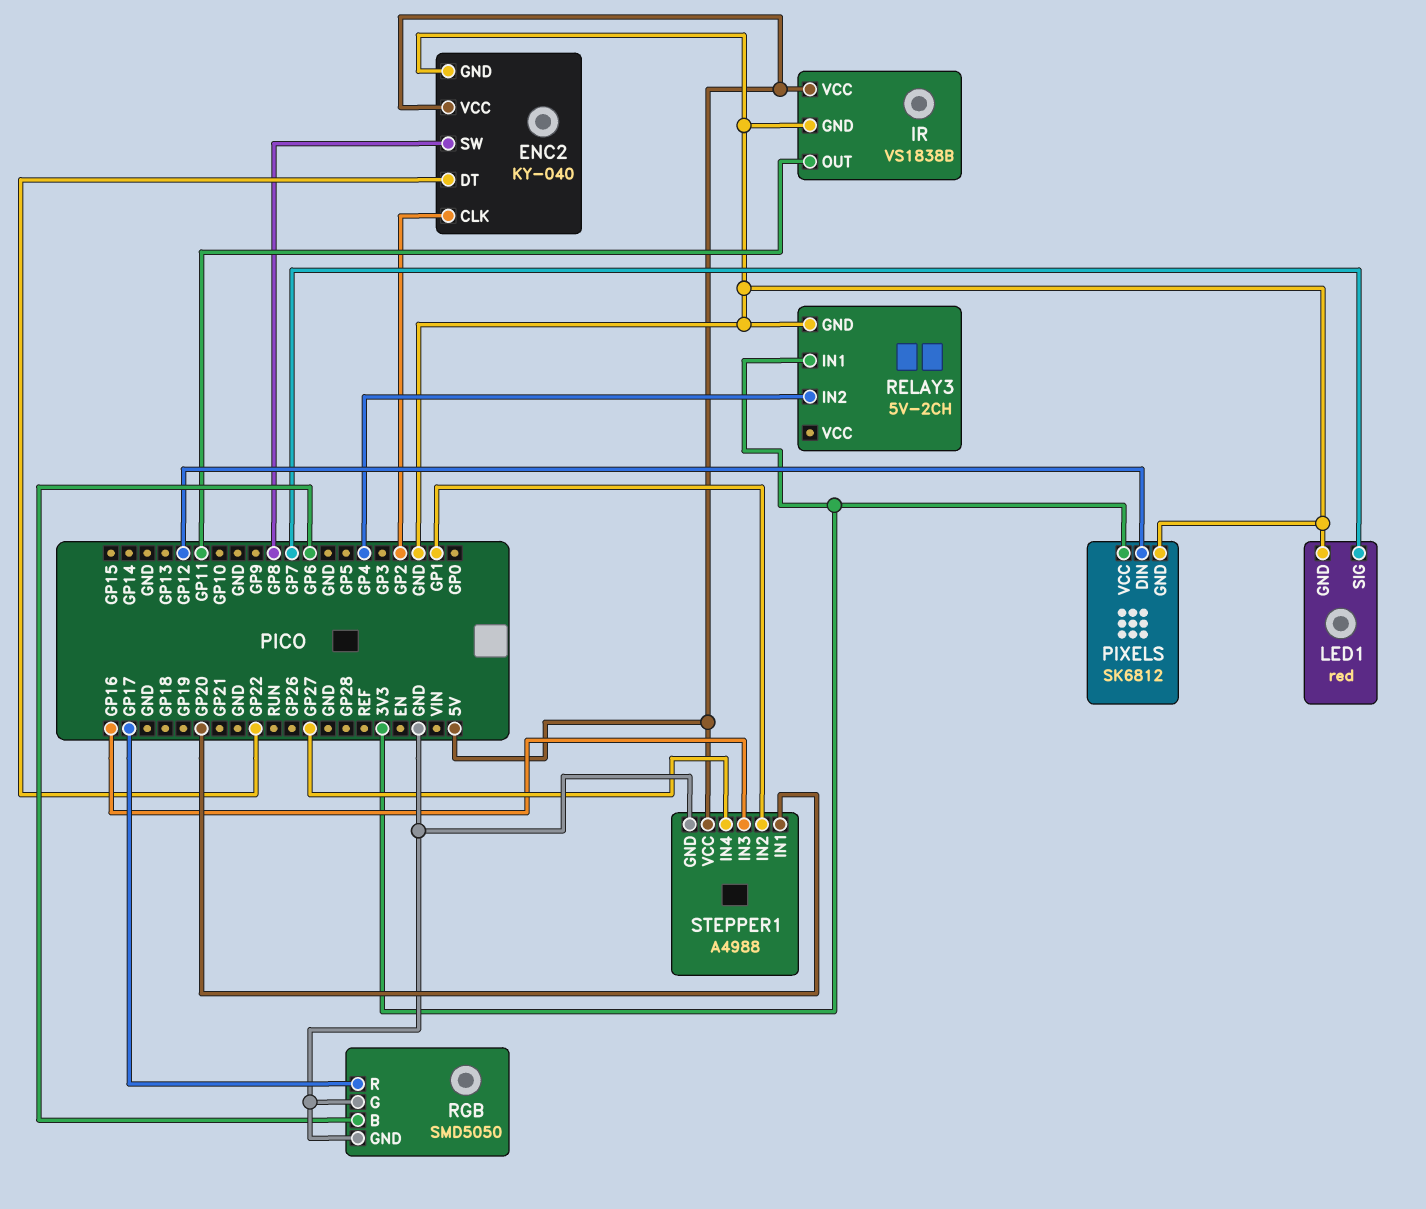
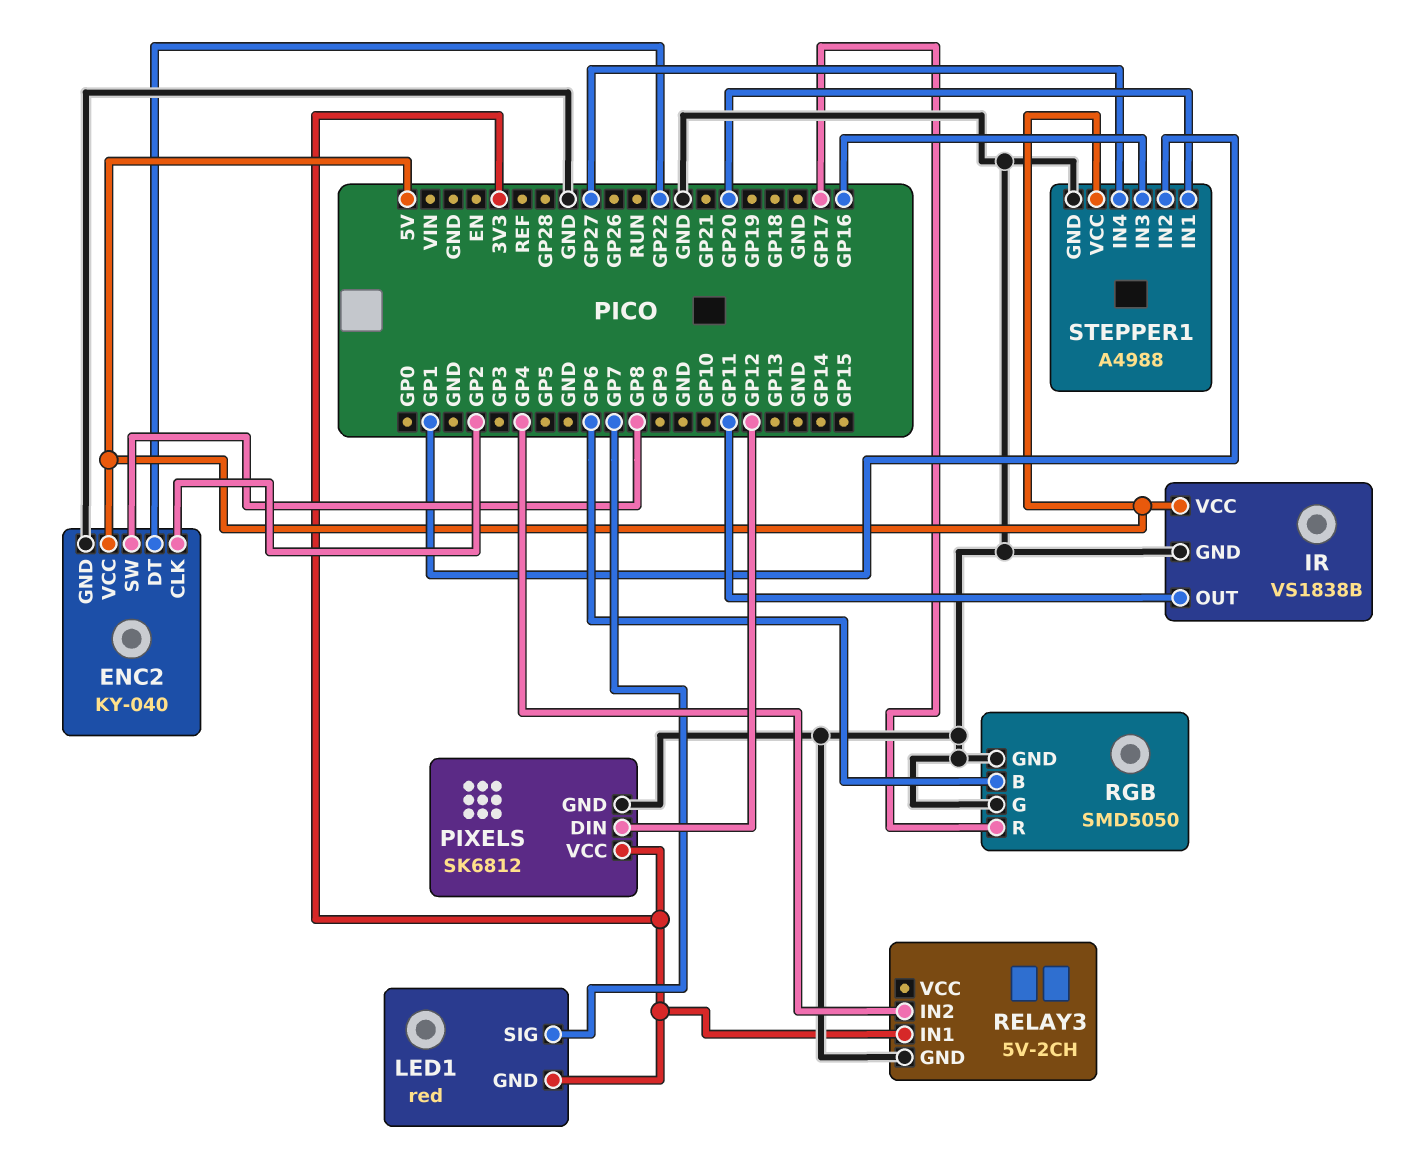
LED1 pin GND: GND -> 3V3

